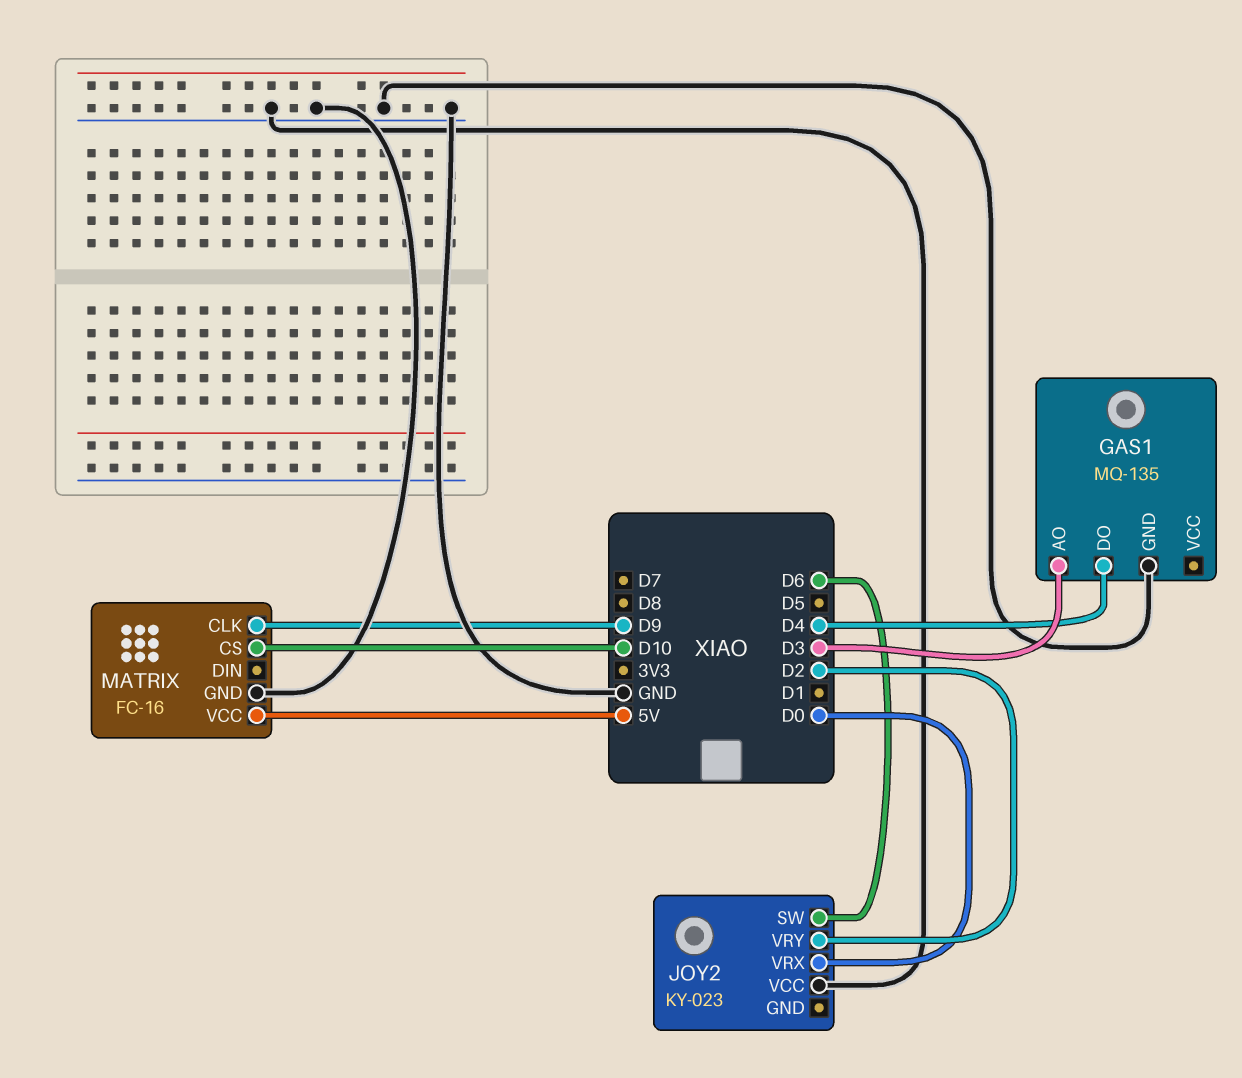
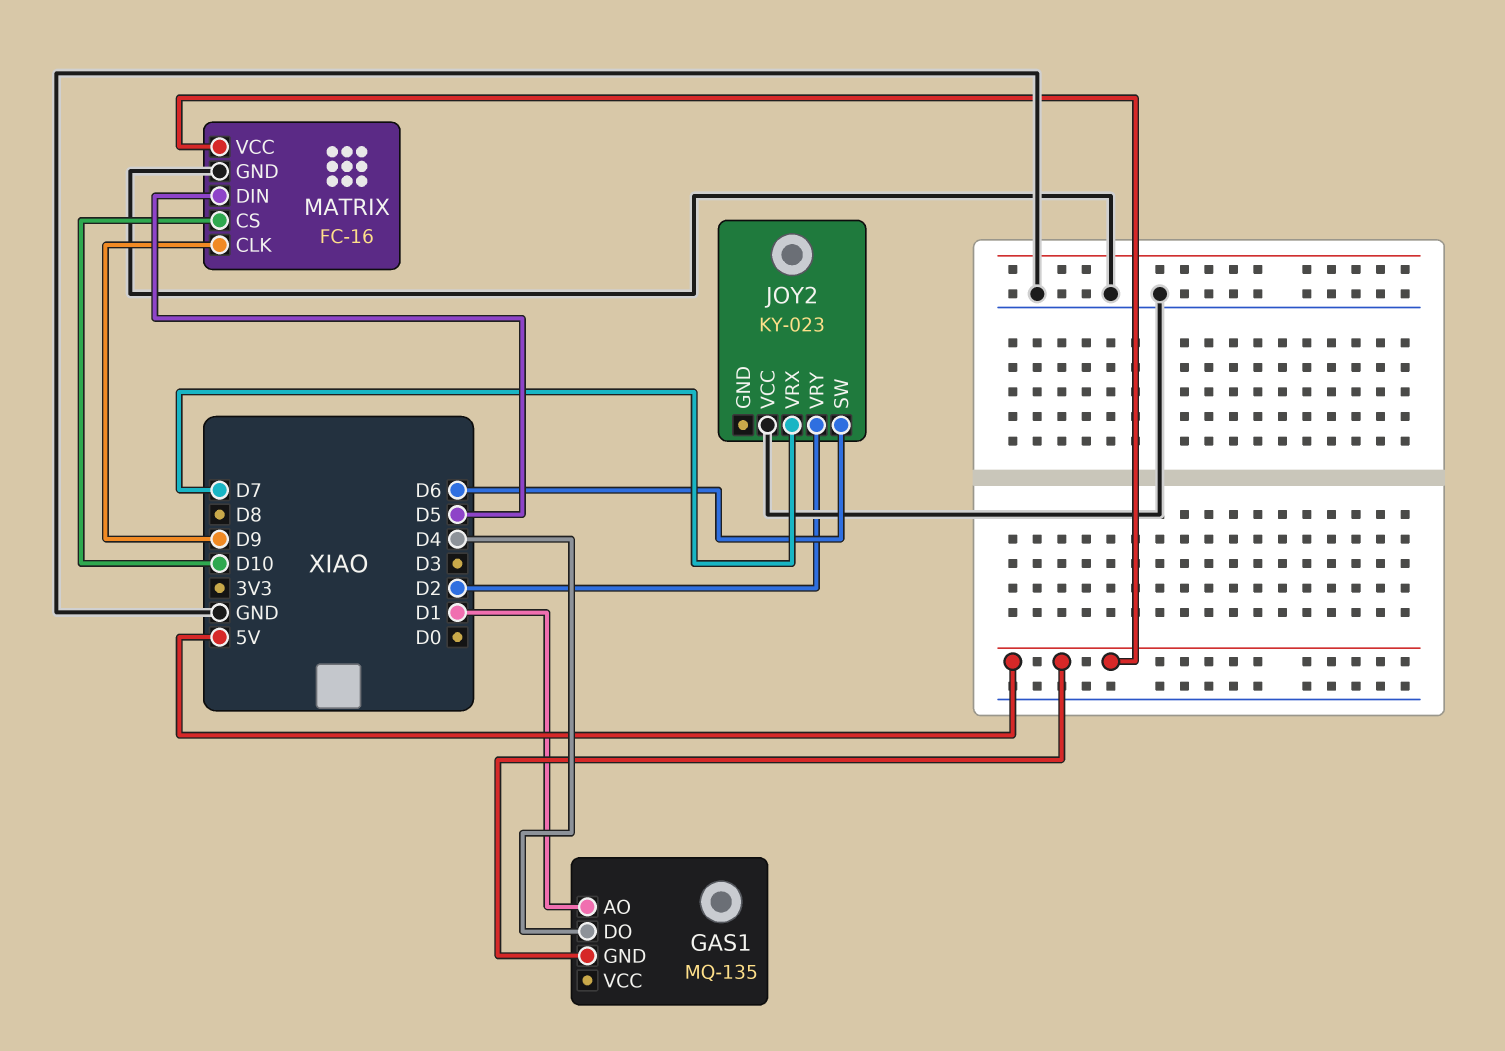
GAS1 pin AO: D3 -> D1
GAS1 pin GND: GND -> 5V
JOY2 pin VRX: D0 -> D7
MATRIX pin DIN: none -> D5

